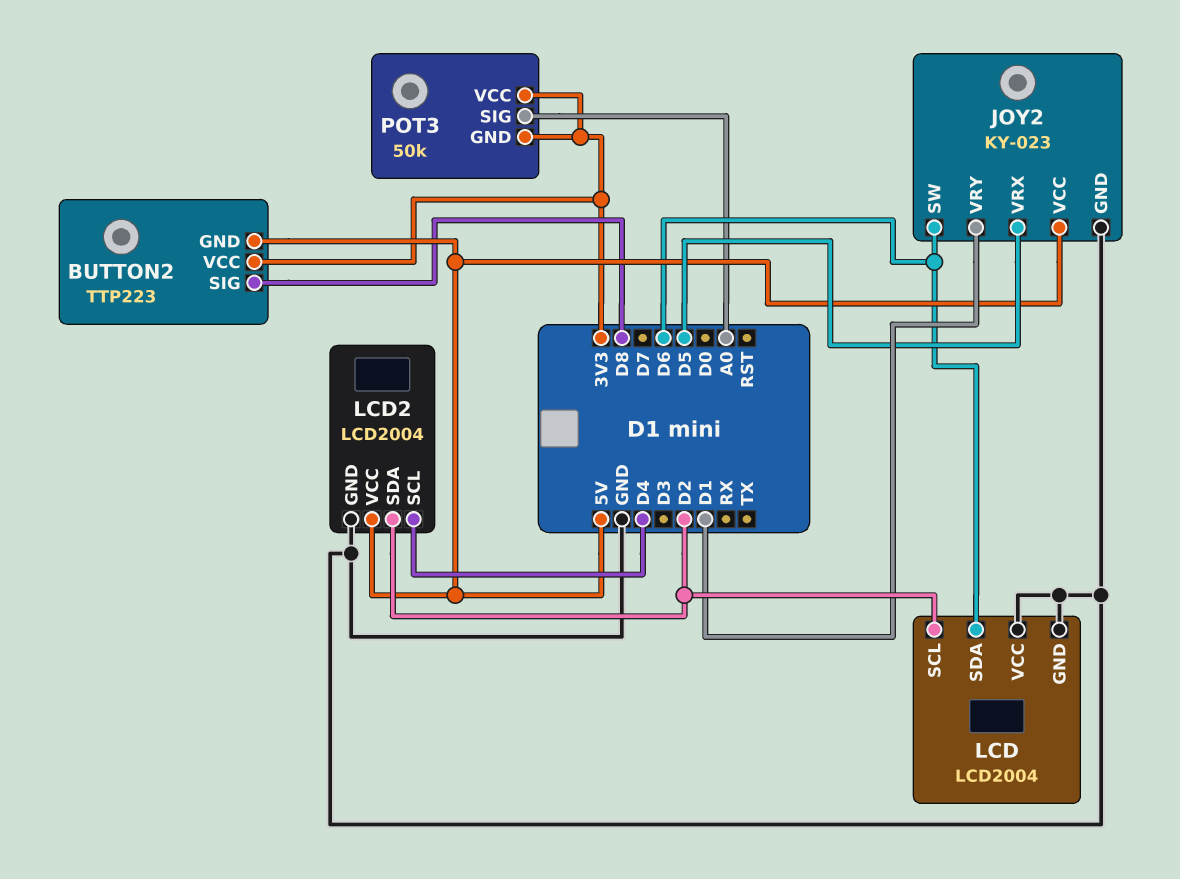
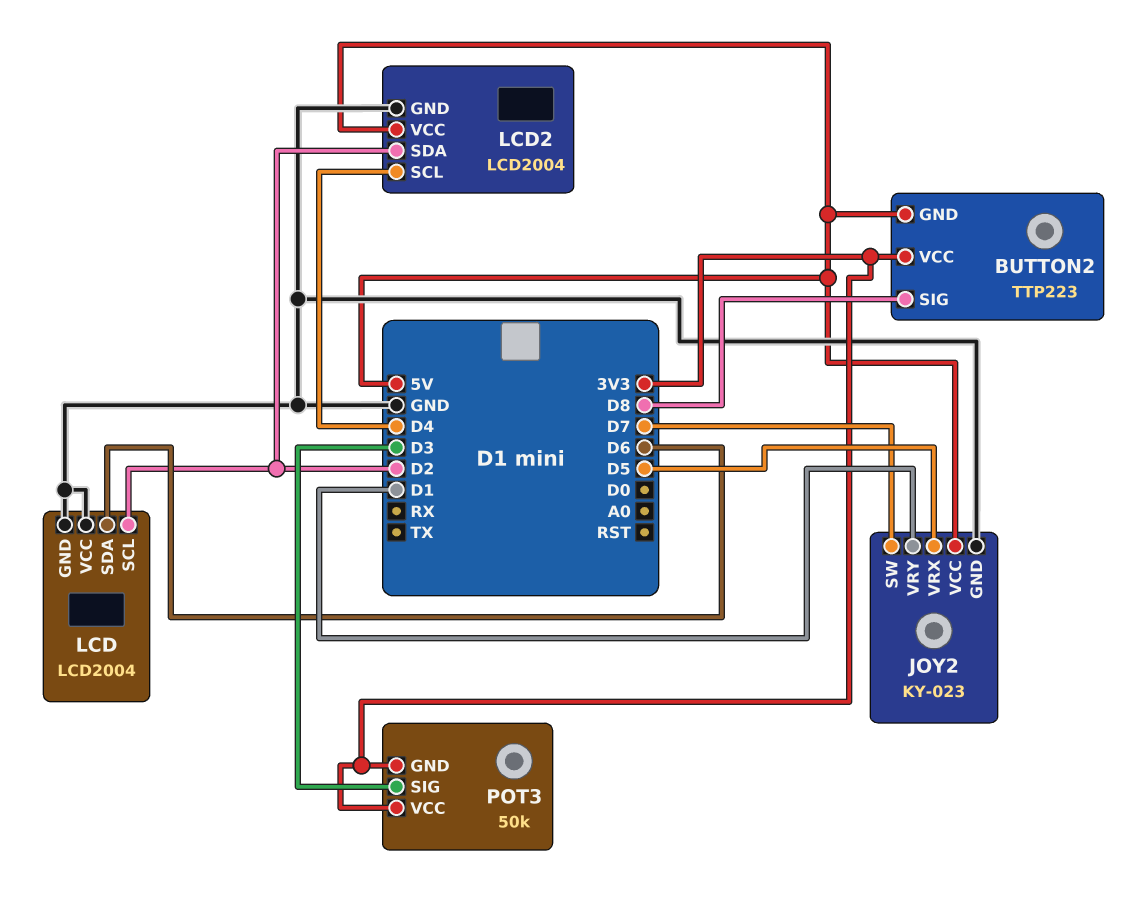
JOY2 pin SW: D6 -> D7
POT3 pin SIG: A0 -> D3

